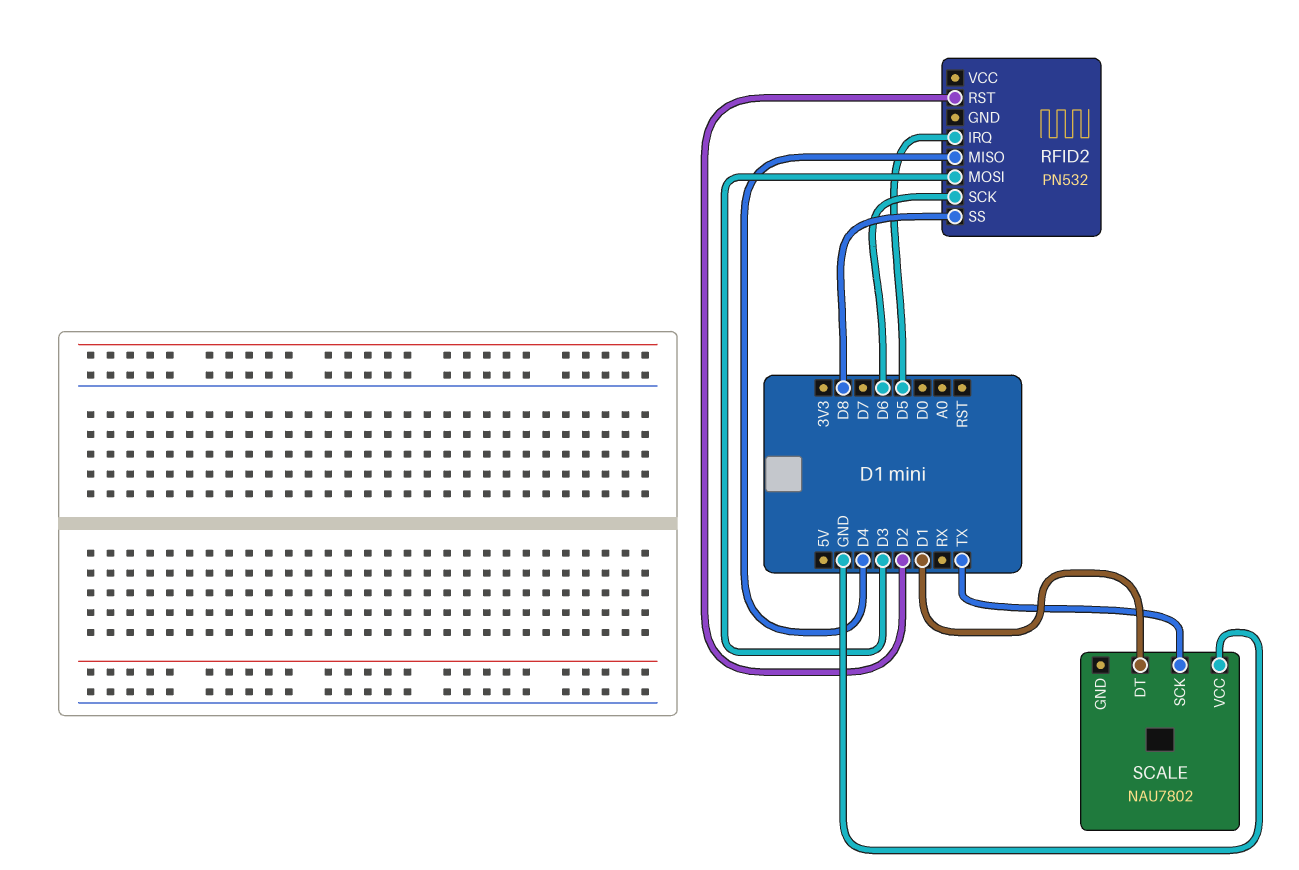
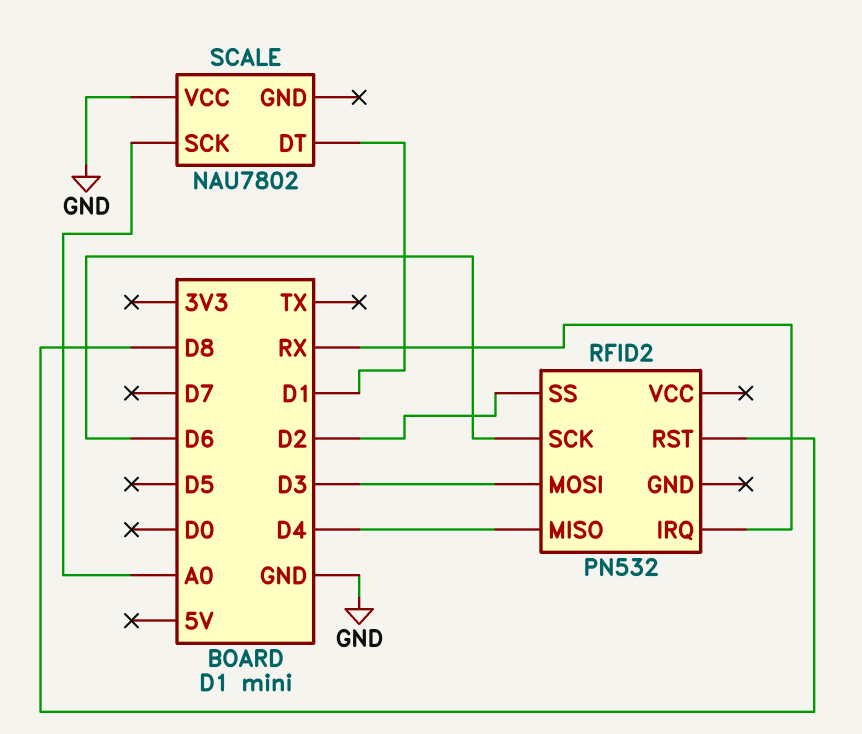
RFID2 pin IRQ: D5 -> RX
RFID2 pin RST: D2 -> D8
RFID2 pin SS: D8 -> D2
SCALE pin SCK: TX -> A0

